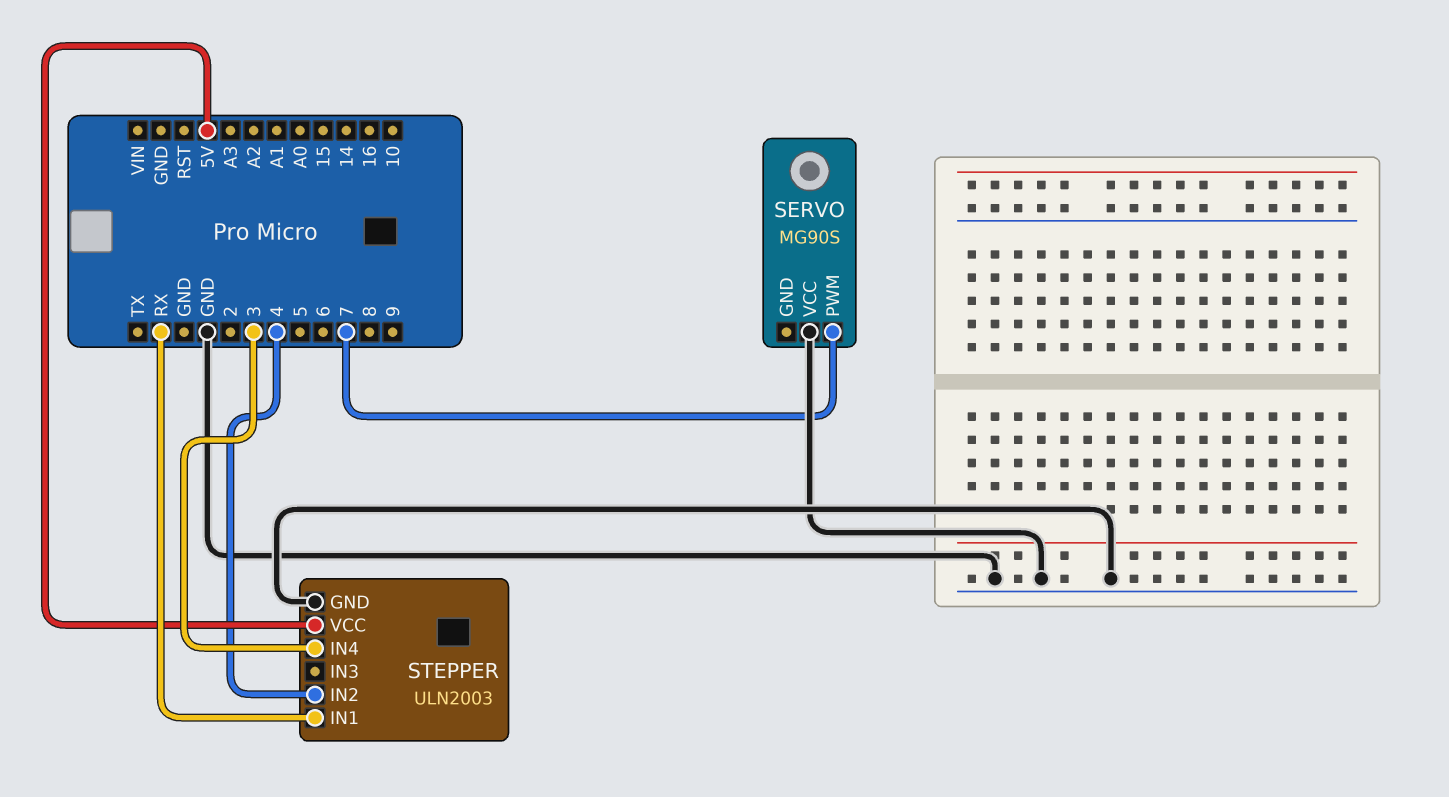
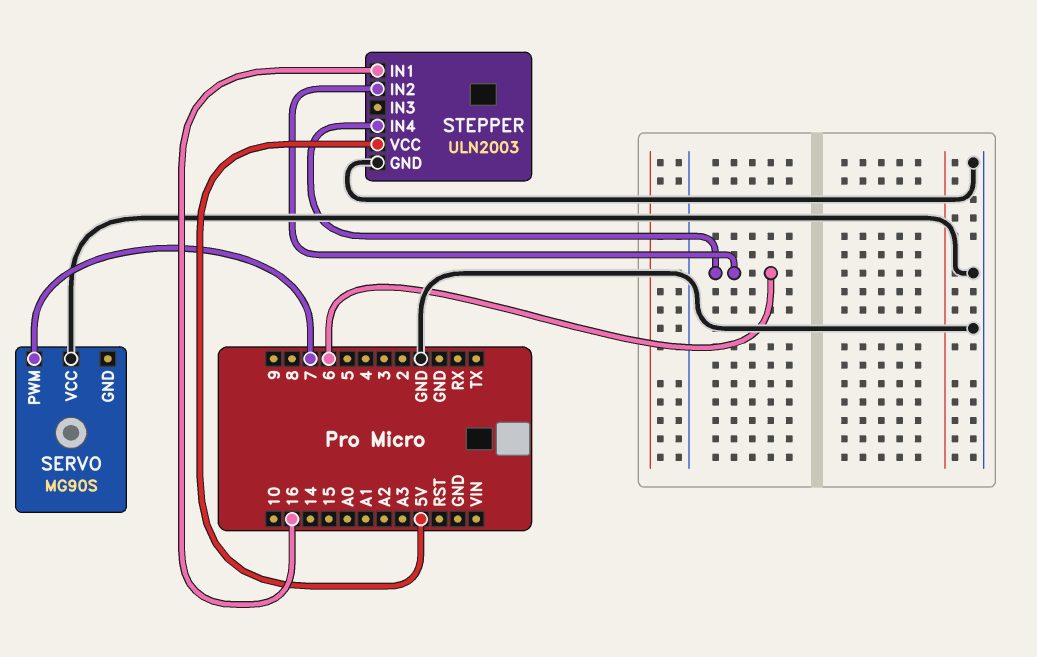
STEPPER pin IN1: RX -> 16
STEPPER pin IN2: 4 -> 6
STEPPER pin IN4: 3 -> 6

